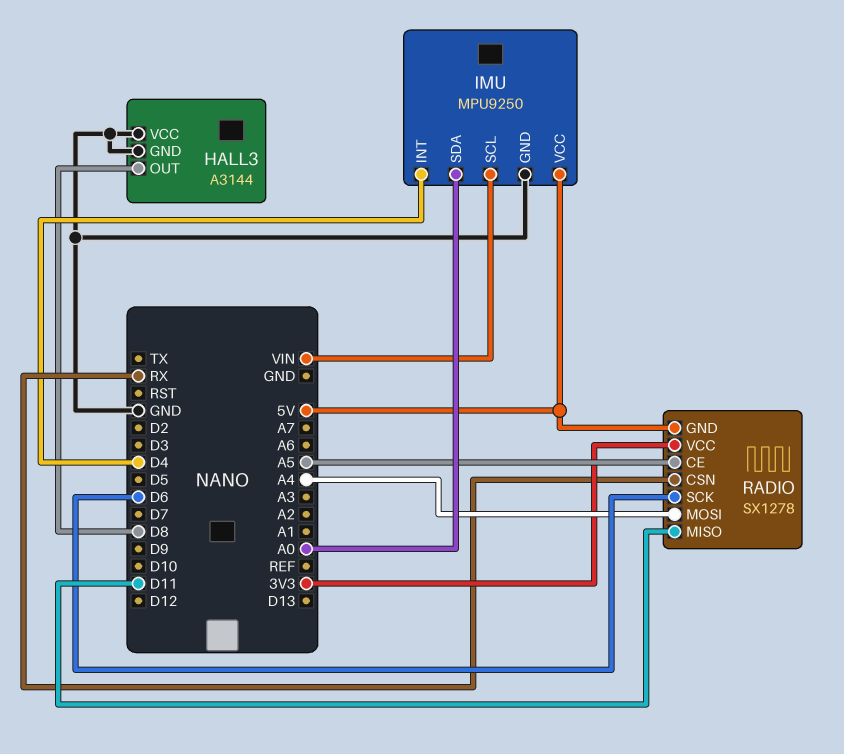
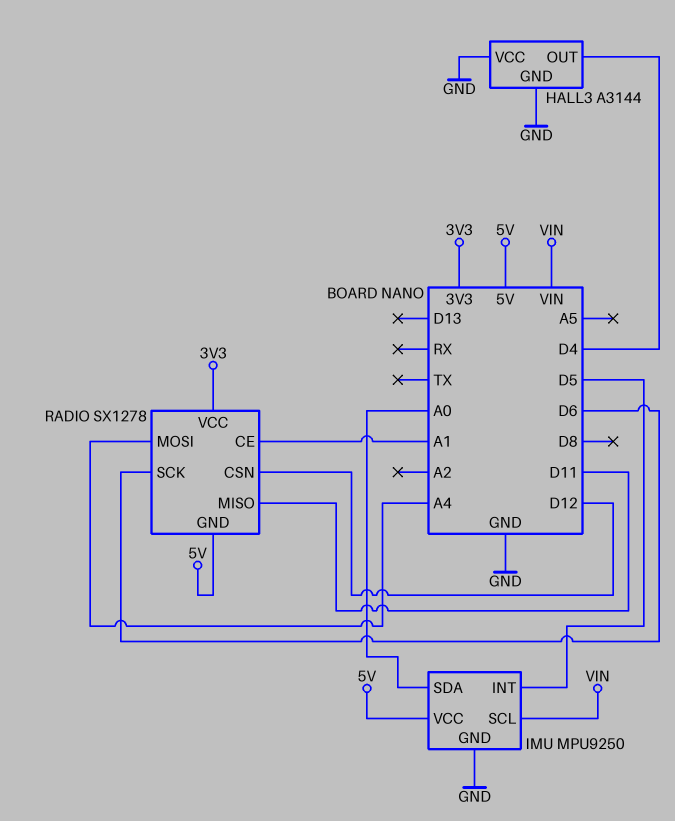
HALL3 pin OUT: D8 -> D4
IMU pin INT: D4 -> D5
RADIO pin CE: A5 -> A1
RADIO pin CSN: RX -> D12

